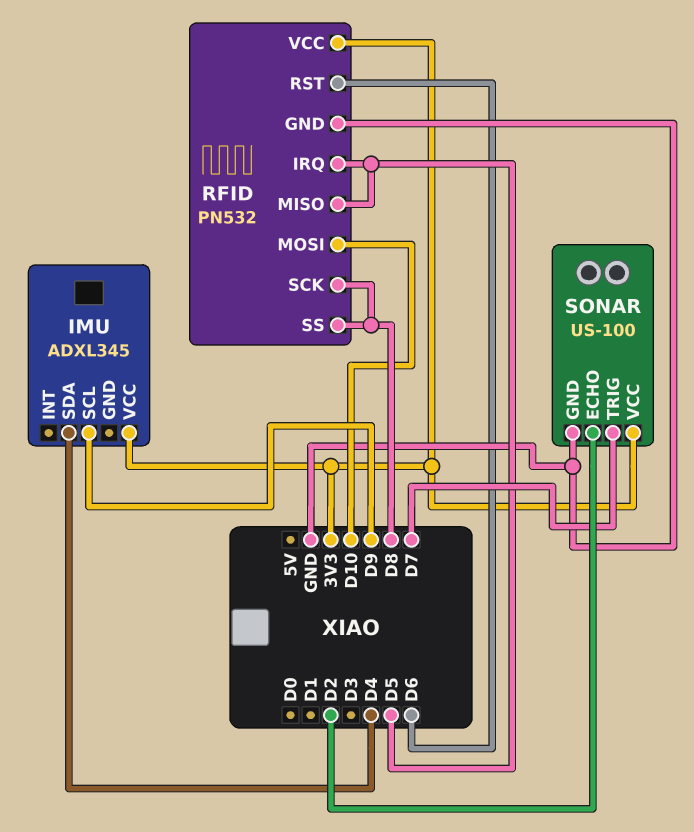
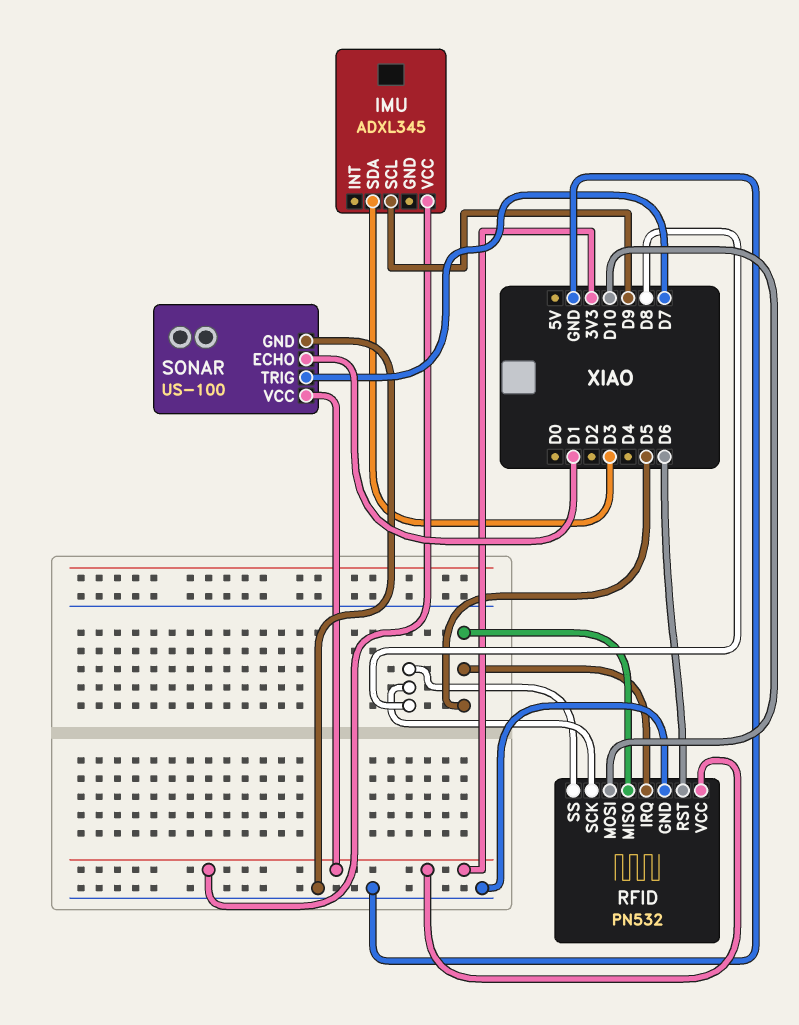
IMU pin SDA: D4 -> D3
SONAR pin ECHO: D2 -> D1

